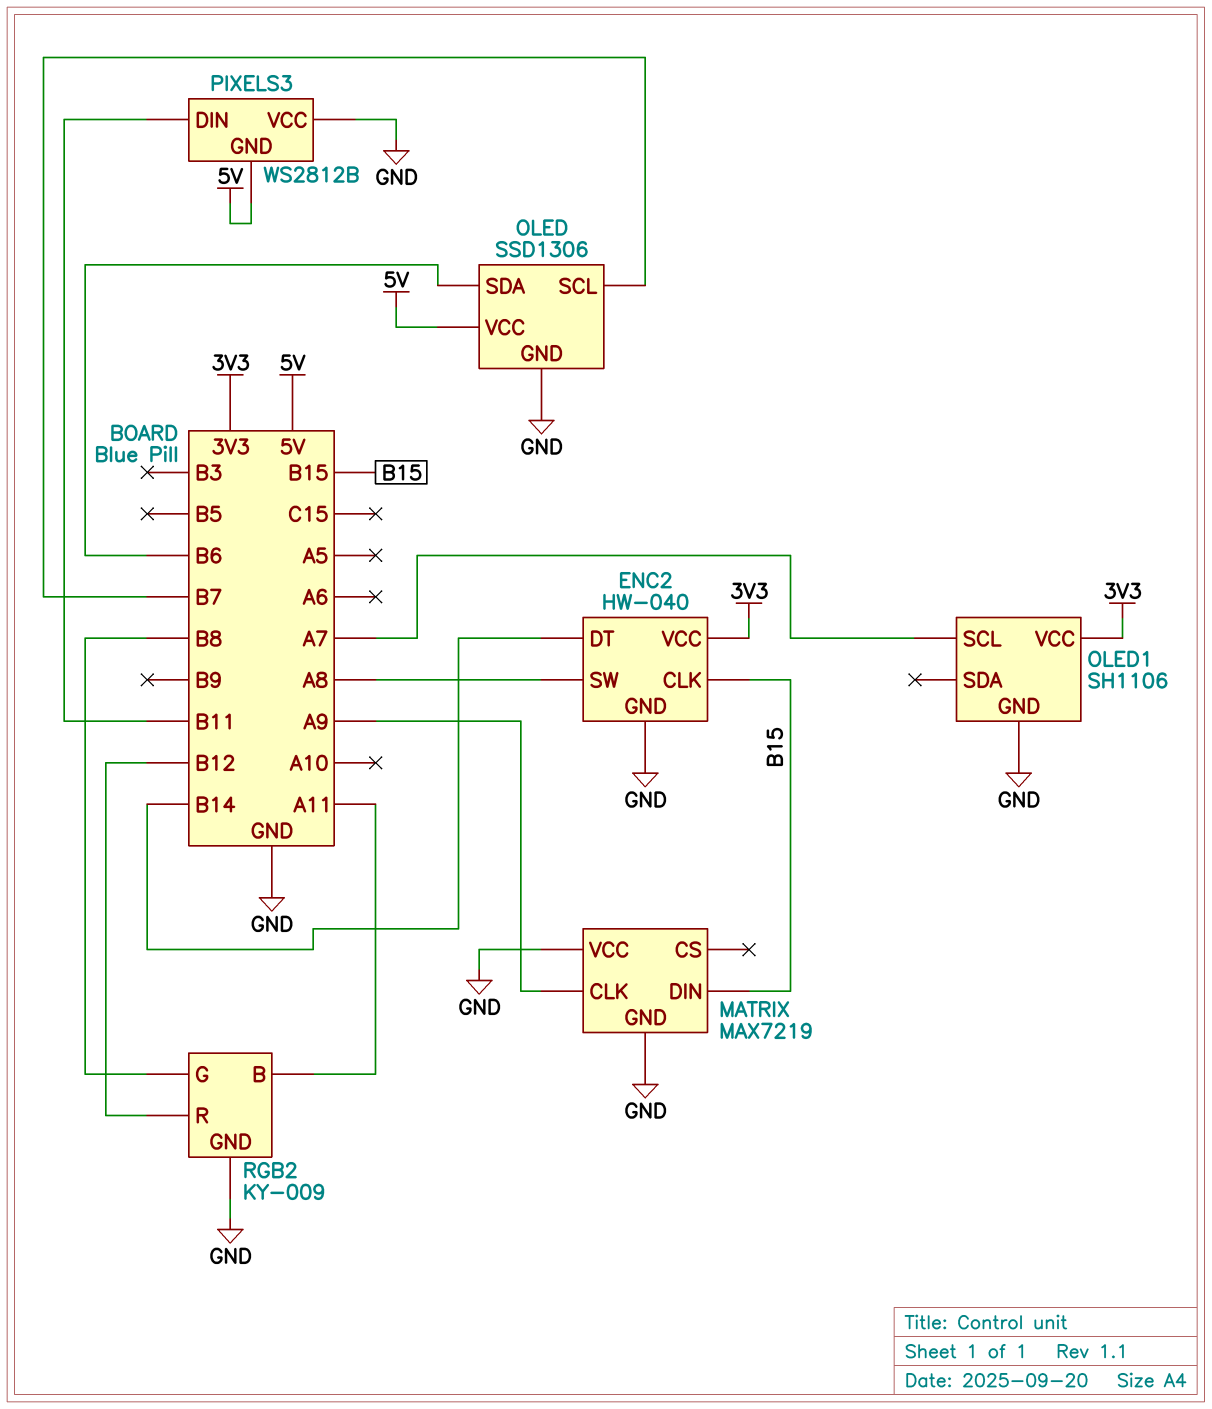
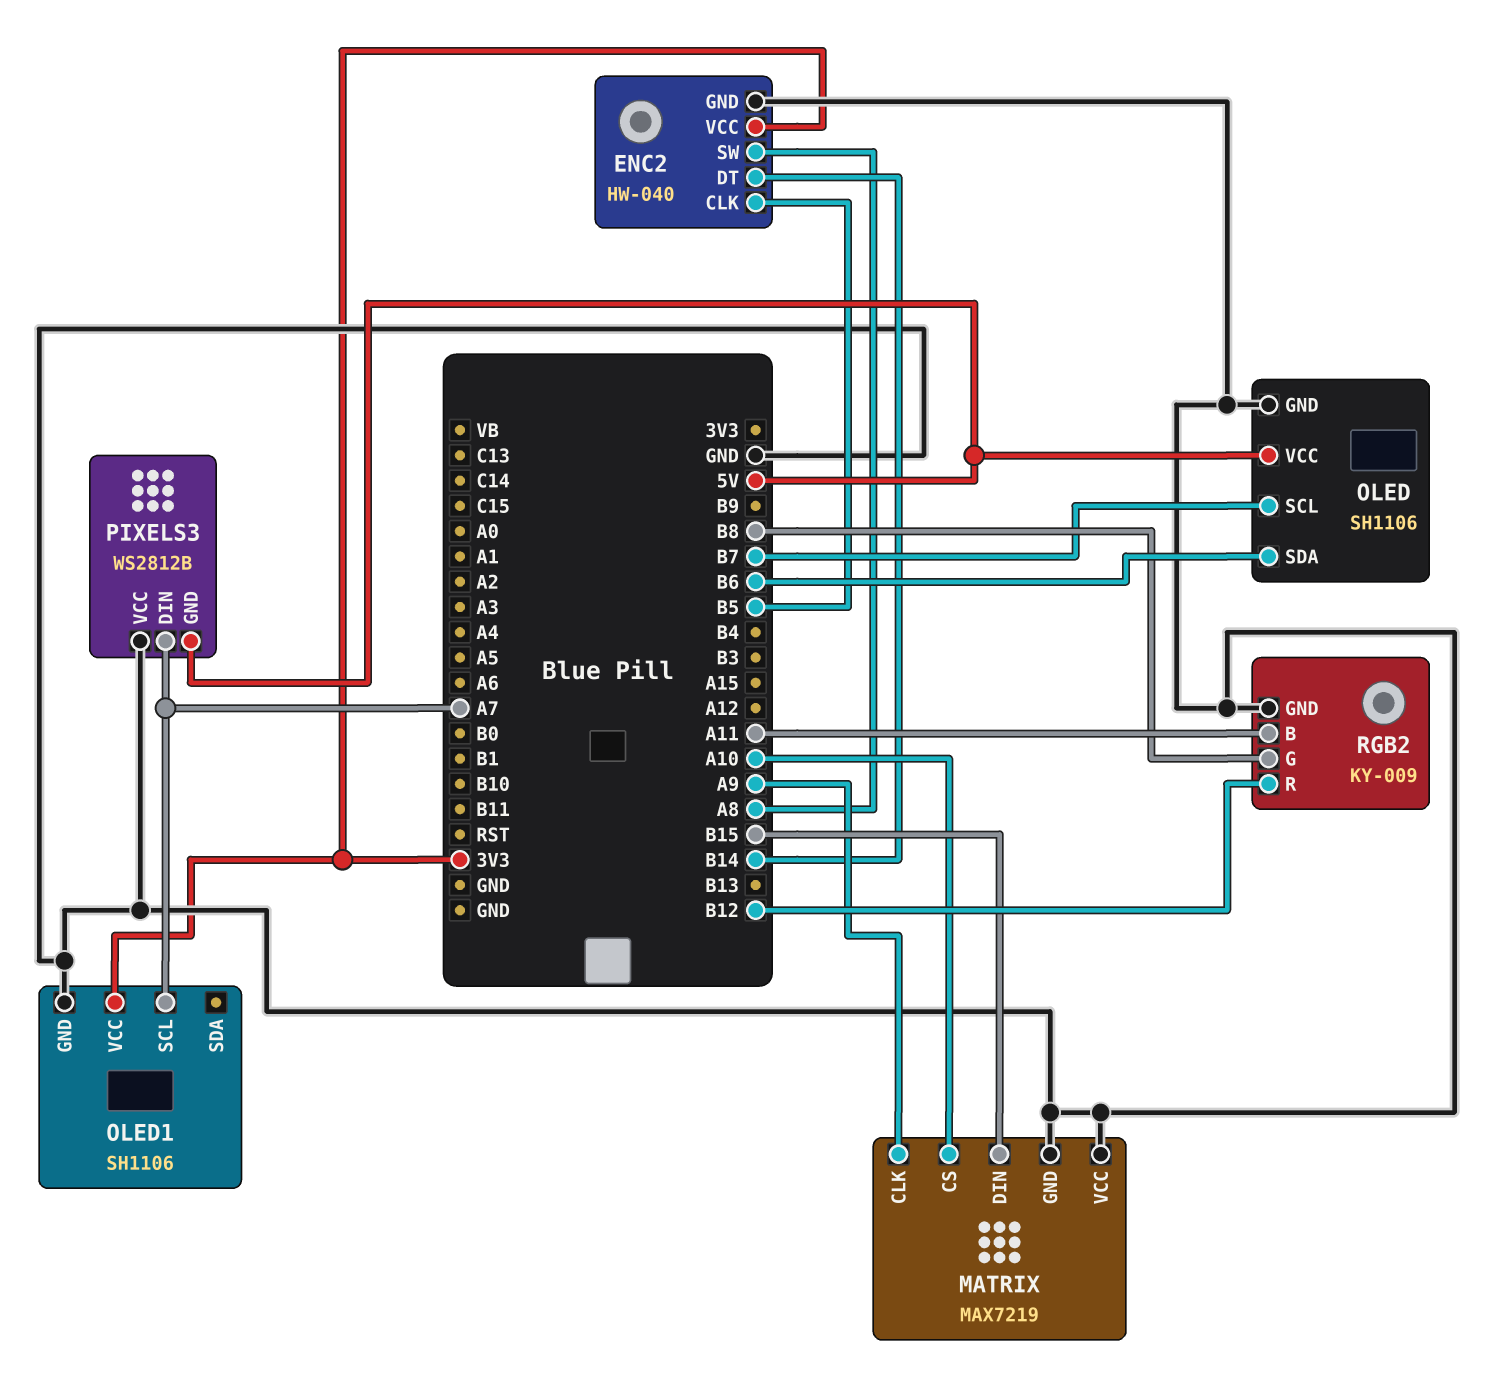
ENC2 pin CLK: B15 -> B5
MATRIX pin CS: none -> A10
OLED: SSD1306 -> SH1106
PIXELS3 pin DIN: B11 -> A7

